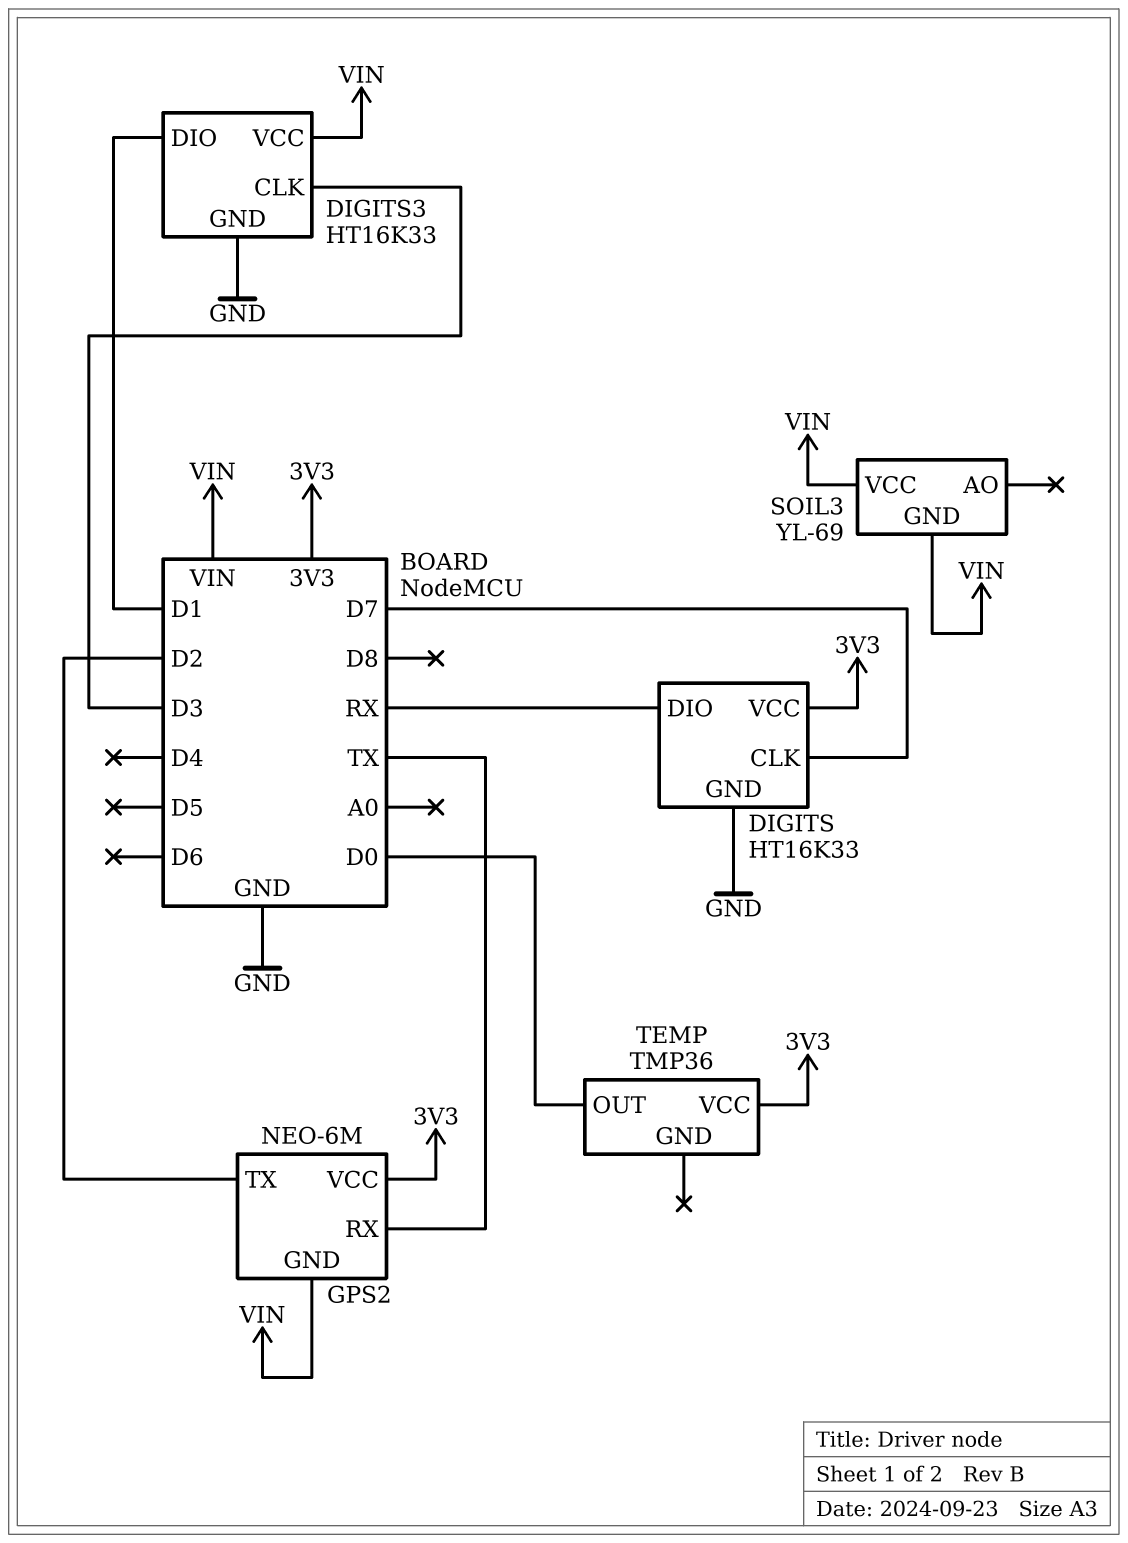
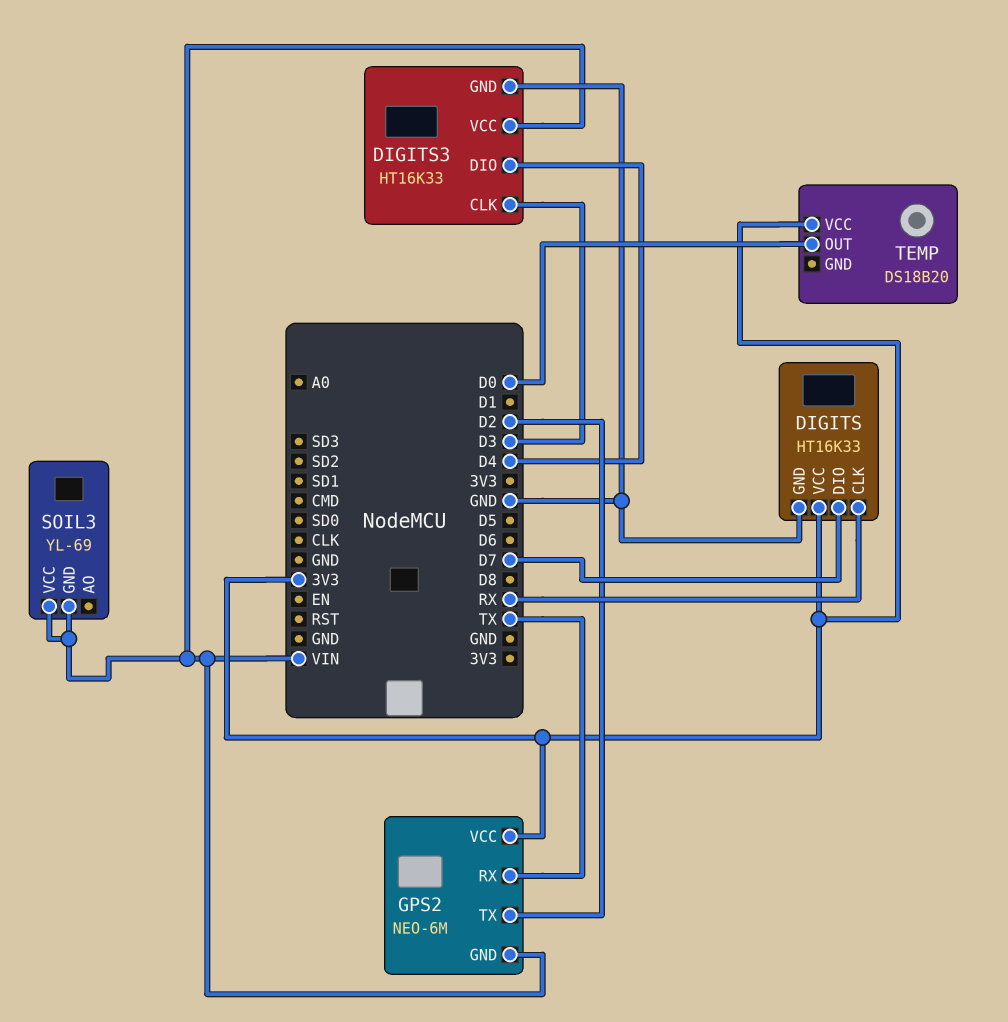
DIGITS pin CLK: D7 -> RX
DIGITS pin DIO: RX -> D7
DIGITS3 pin DIO: D1 -> D4
TEMP: TMP36 -> DS18B20

